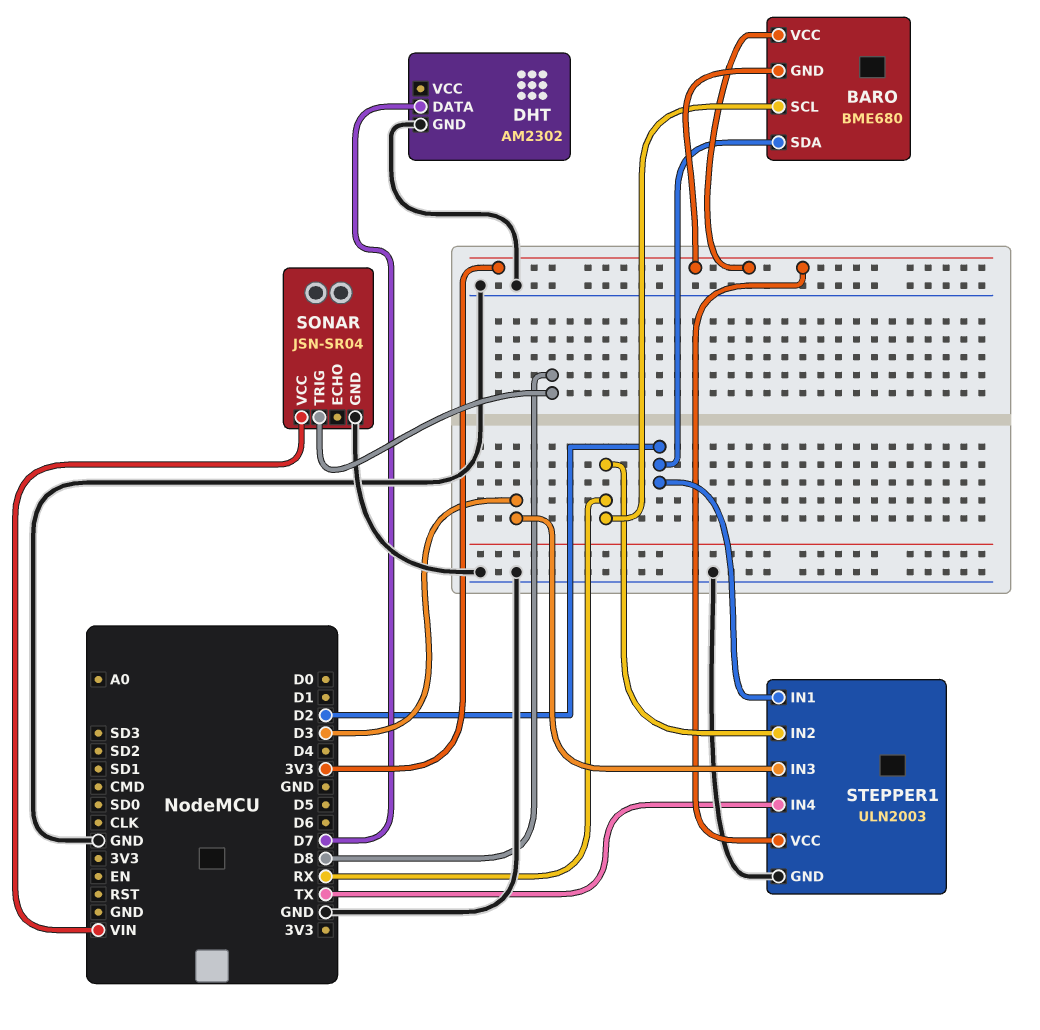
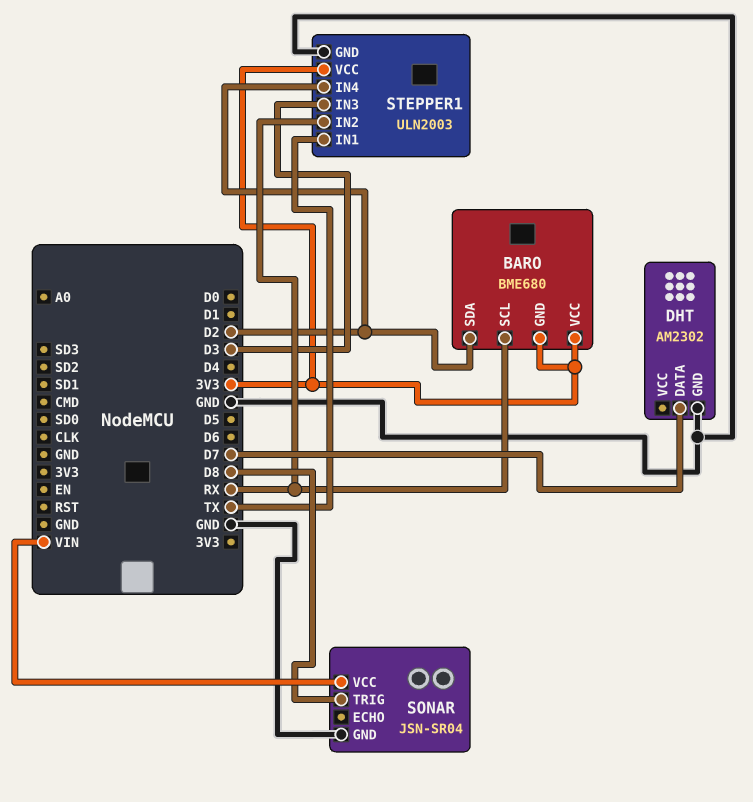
STEPPER1 pin IN1: D2 -> TX
STEPPER1 pin IN4: TX -> D2

